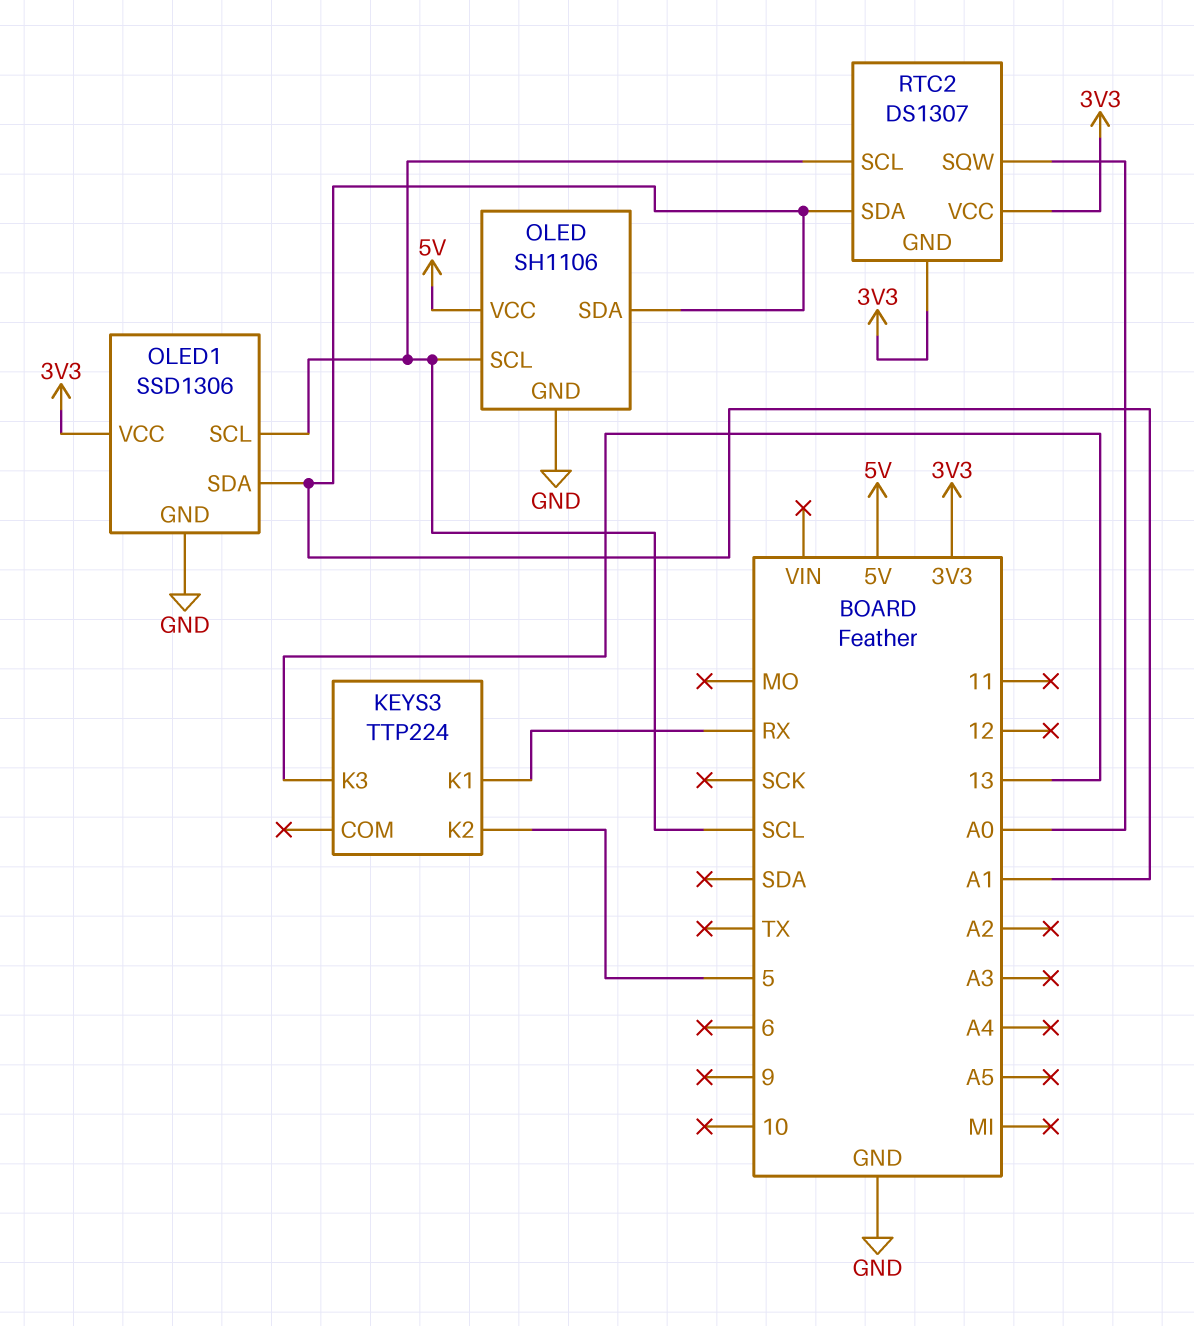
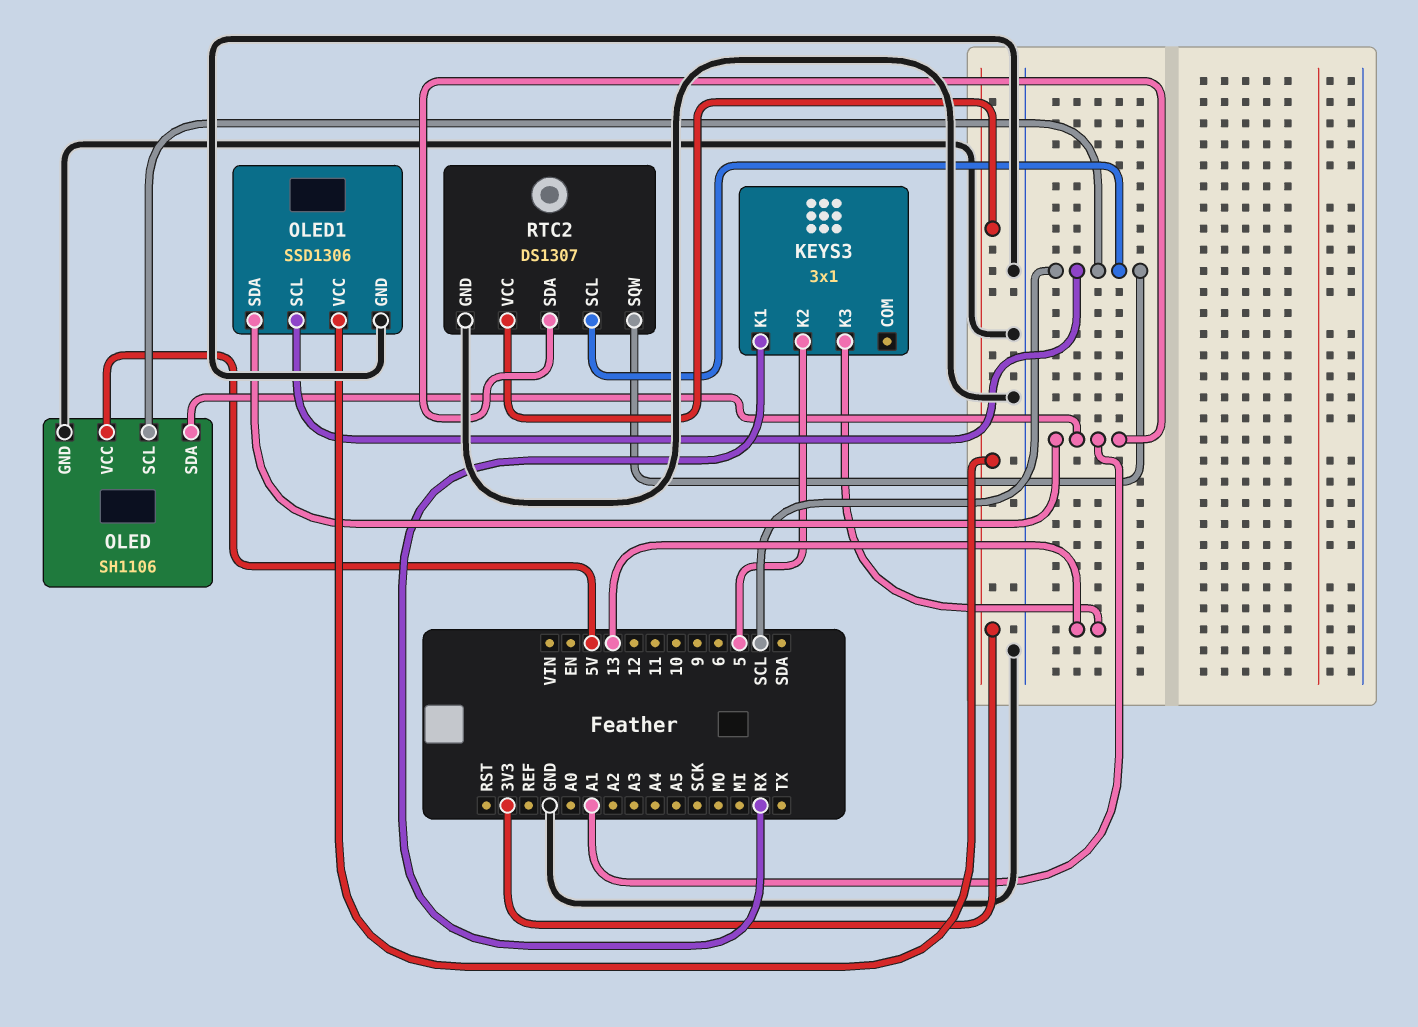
KEYS3: TTP224 -> 3x1
RTC2 pin GND: 3V3 -> GND
RTC2 pin SQW: A0 -> SCL

